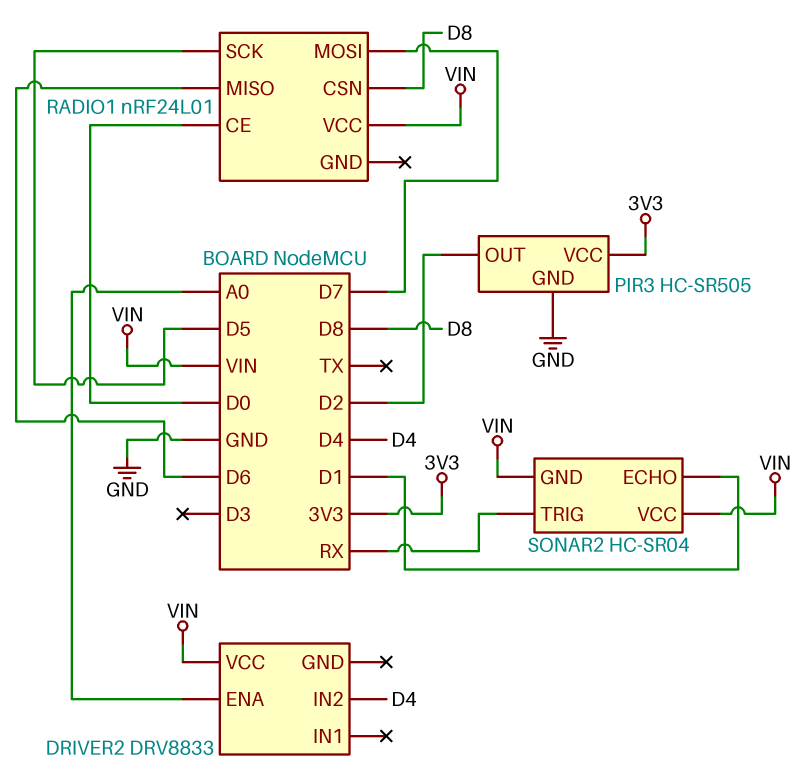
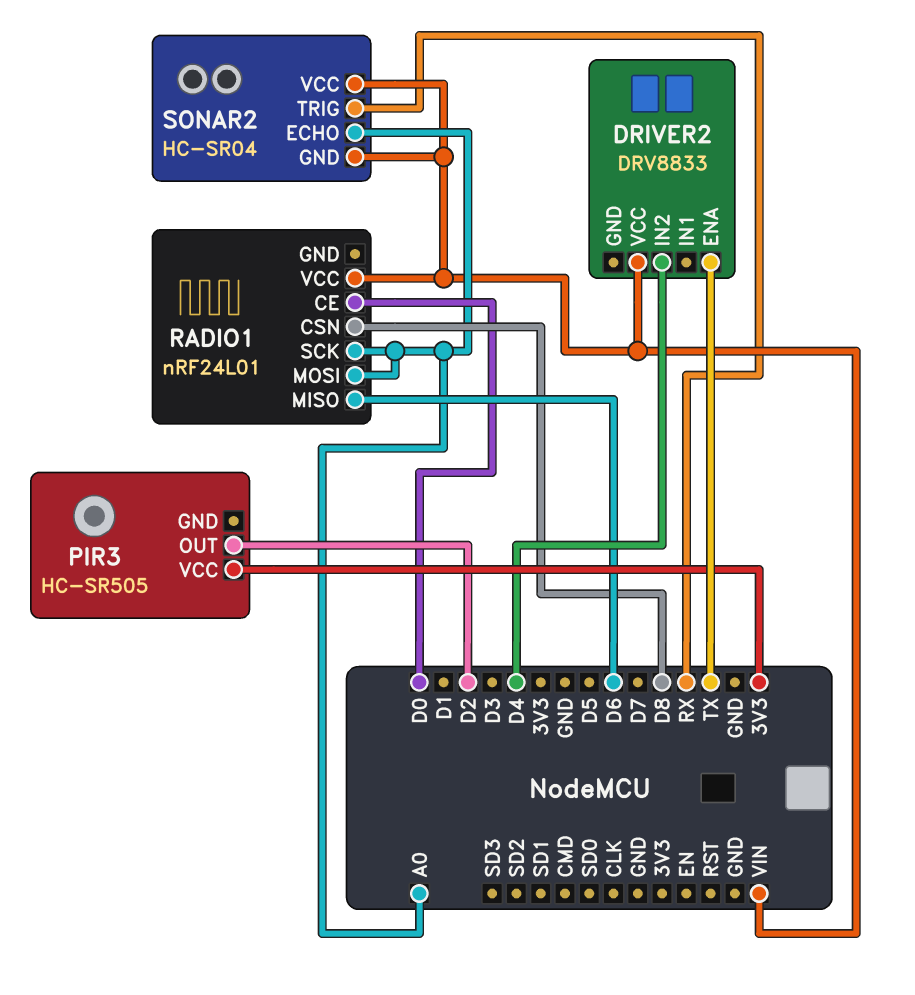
DRIVER2 pin ENA: A0 -> TX
PIR3 pin GND: GND -> none
RADIO1 pin MOSI: D7 -> A0
RADIO1 pin SCK: D5 -> A0
SONAR2 pin ECHO: D1 -> A0

